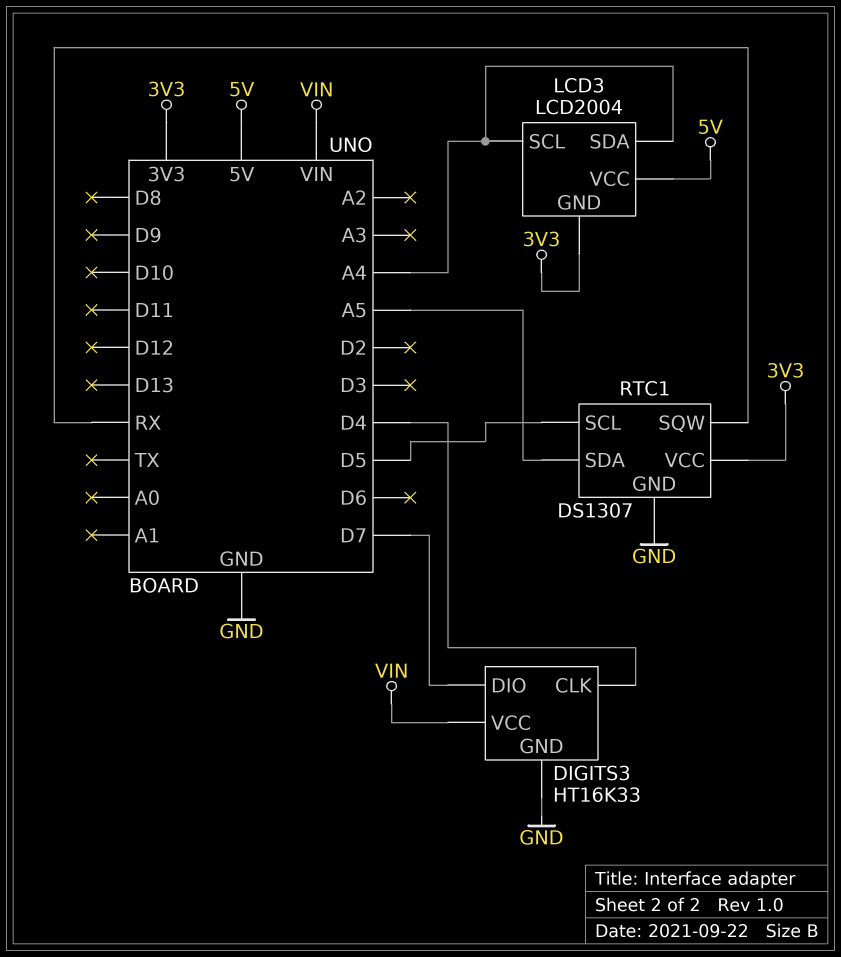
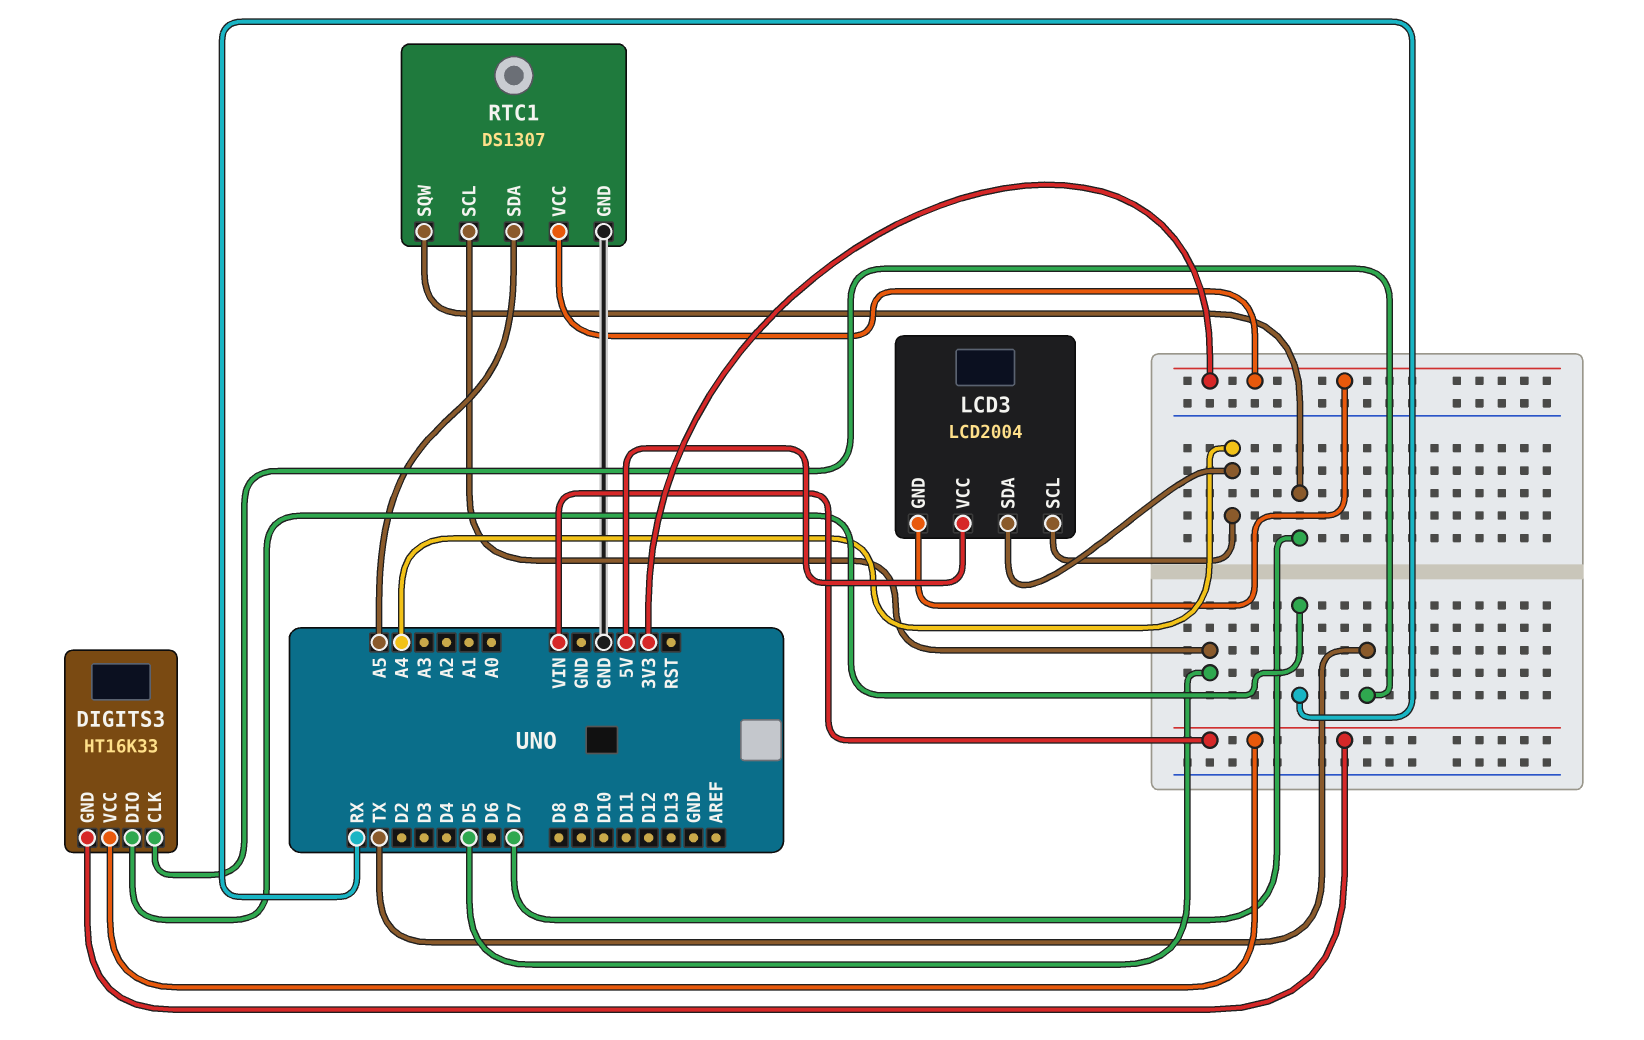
DIGITS3 pin CLK: D4 -> TX
DIGITS3 pin DIO: D7 -> RX
DIGITS3 pin GND: GND -> VIN
RTC1 pin SQW: RX -> D7

